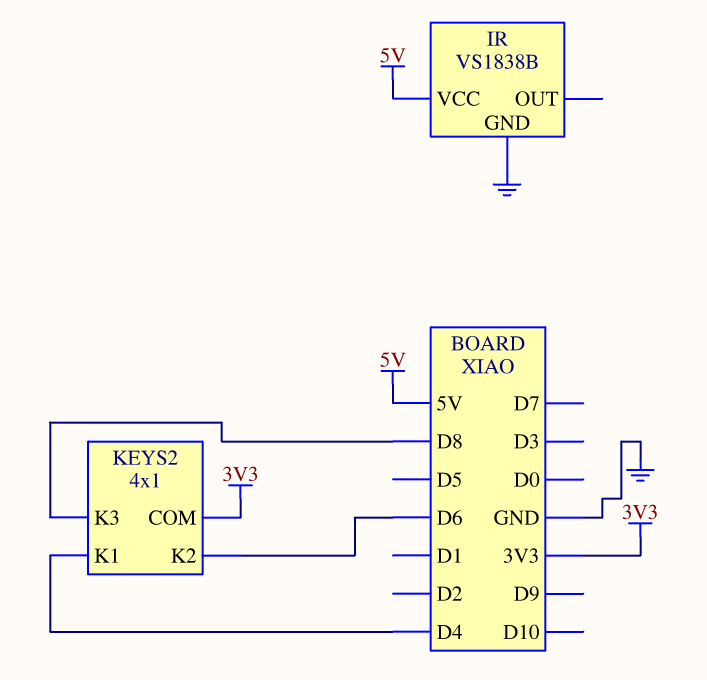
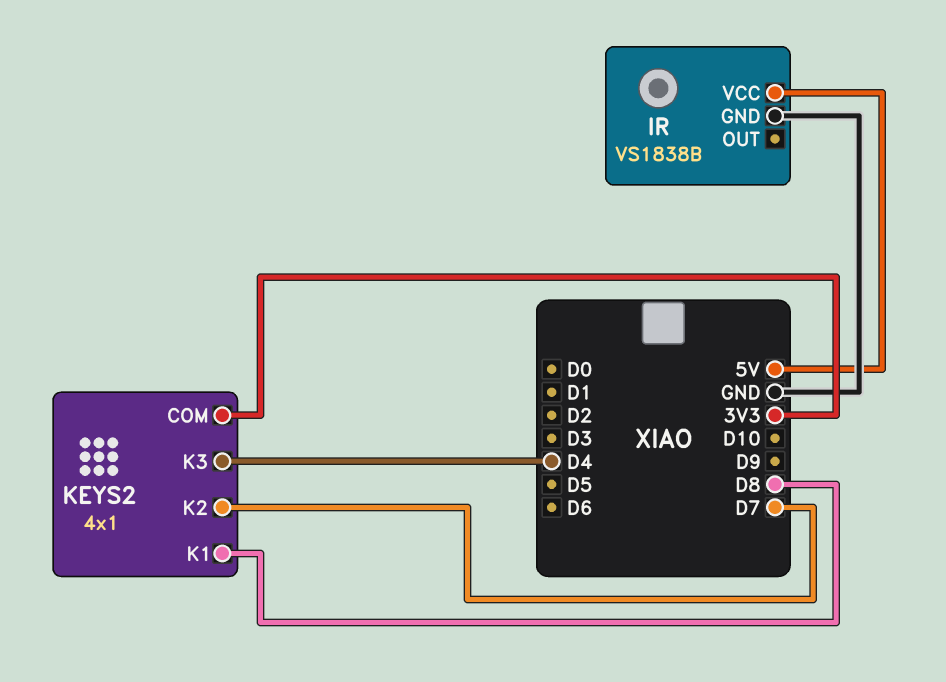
KEYS2 pin K1: D4 -> D8
KEYS2 pin K2: D6 -> D7
KEYS2 pin K3: D8 -> D4

